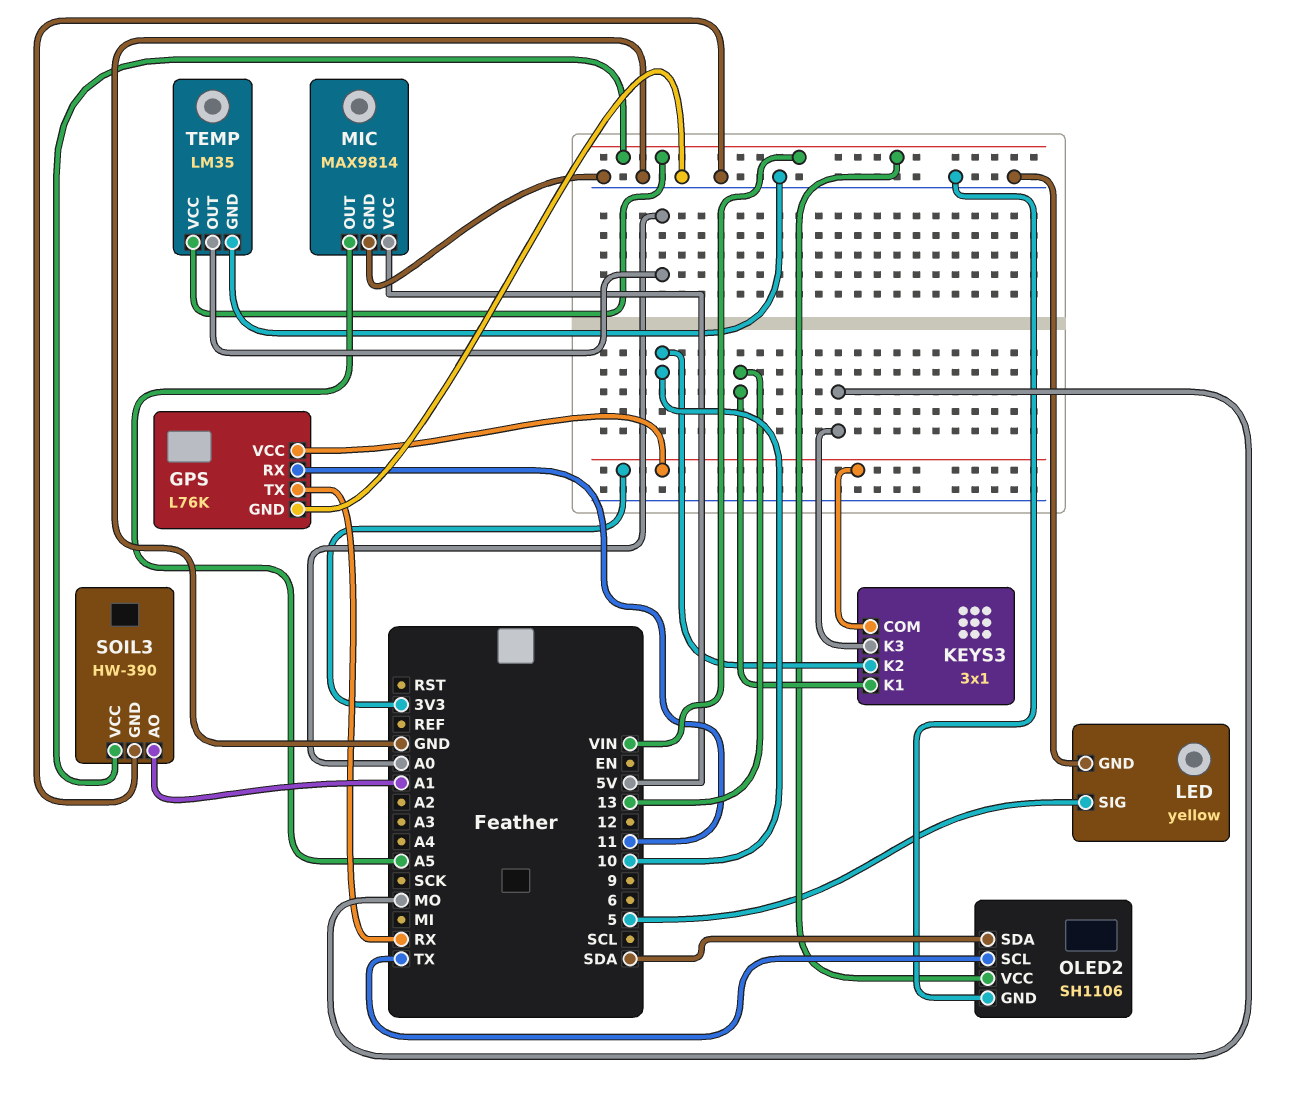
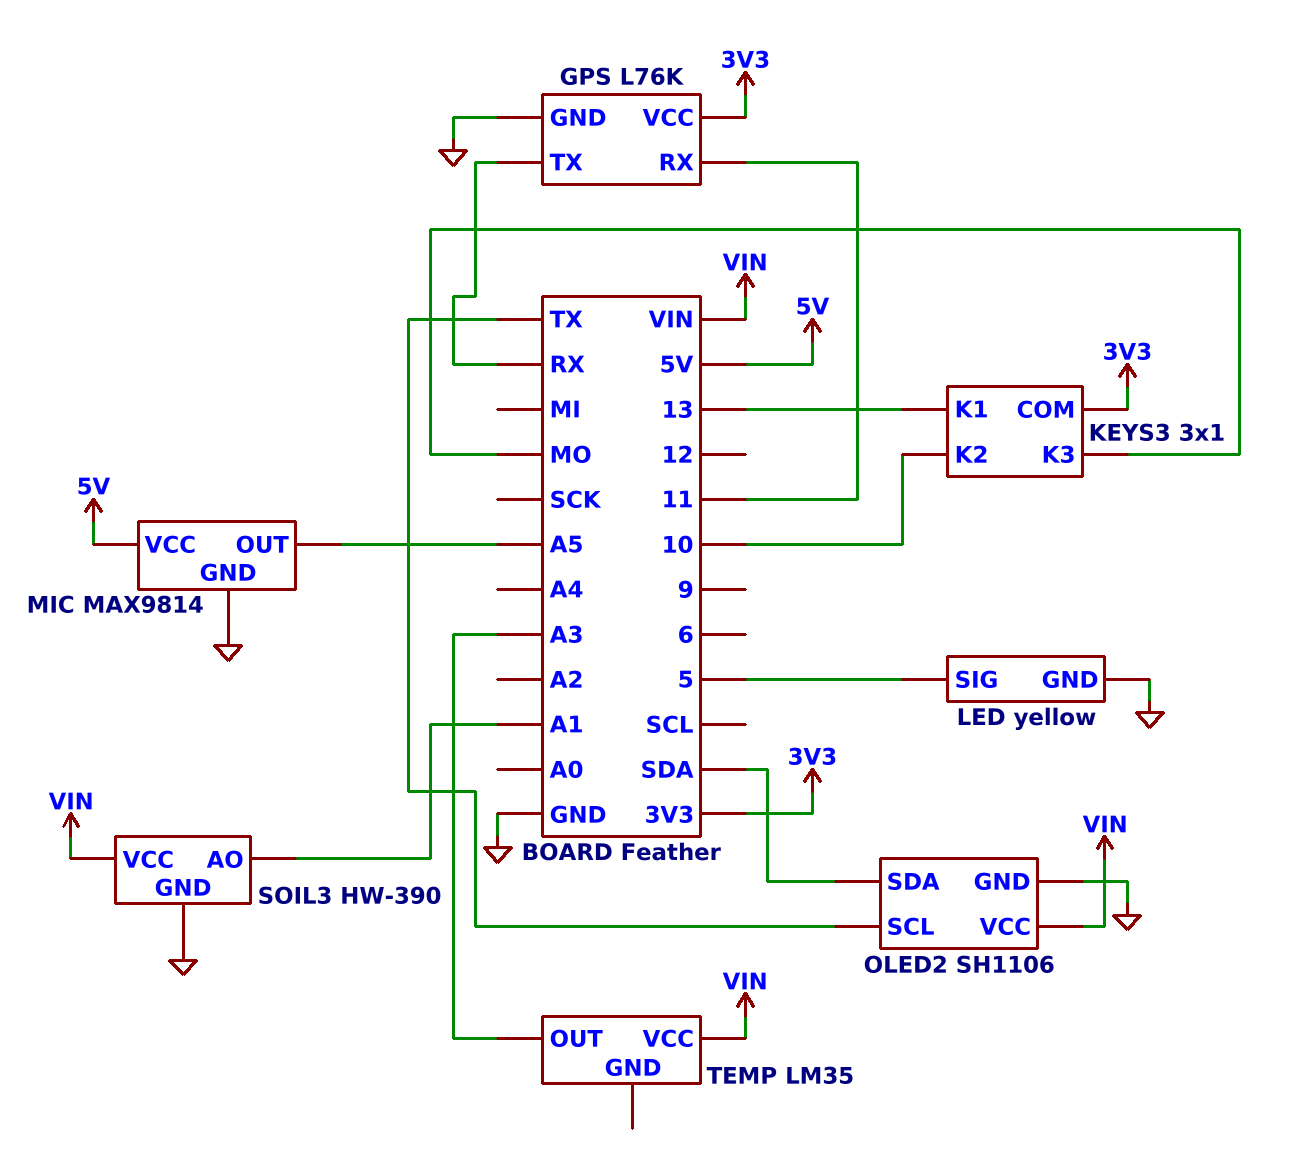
TEMP pin GND: GND -> none
TEMP pin OUT: A0 -> A3

